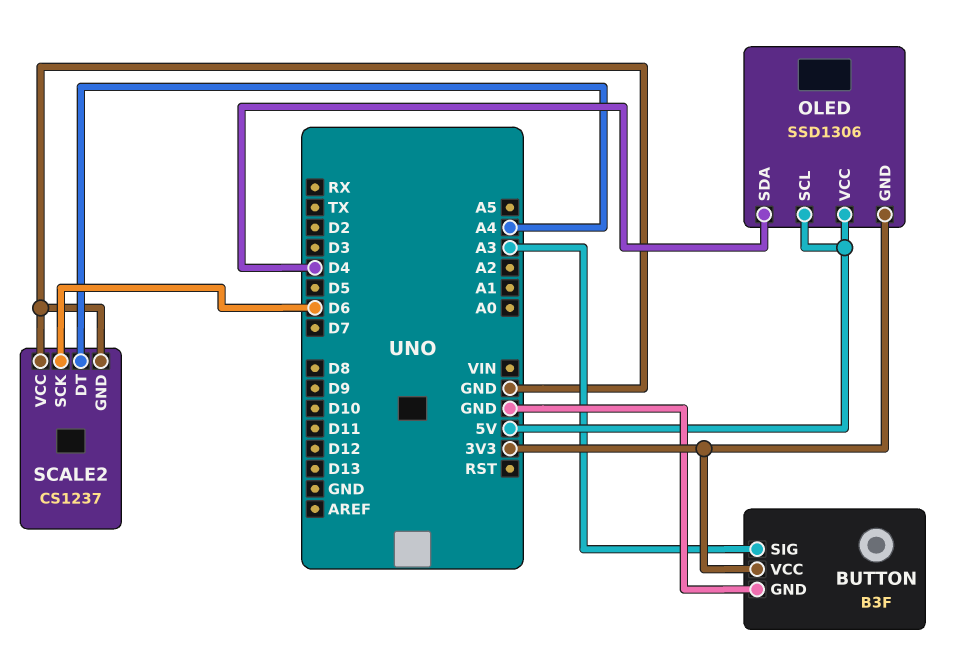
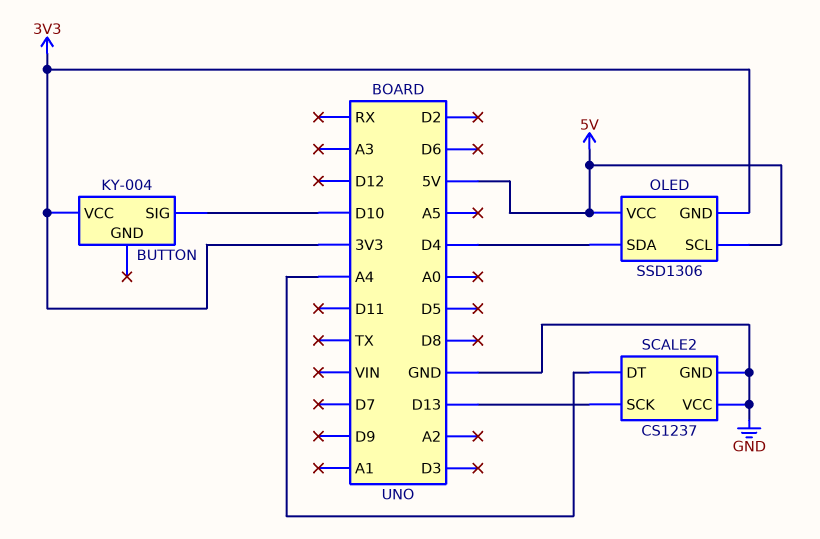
BUTTON: B3F -> KY-004
BUTTON pin GND: GND -> none
BUTTON pin SIG: A3 -> D10
SCALE2 pin SCK: D6 -> D13

